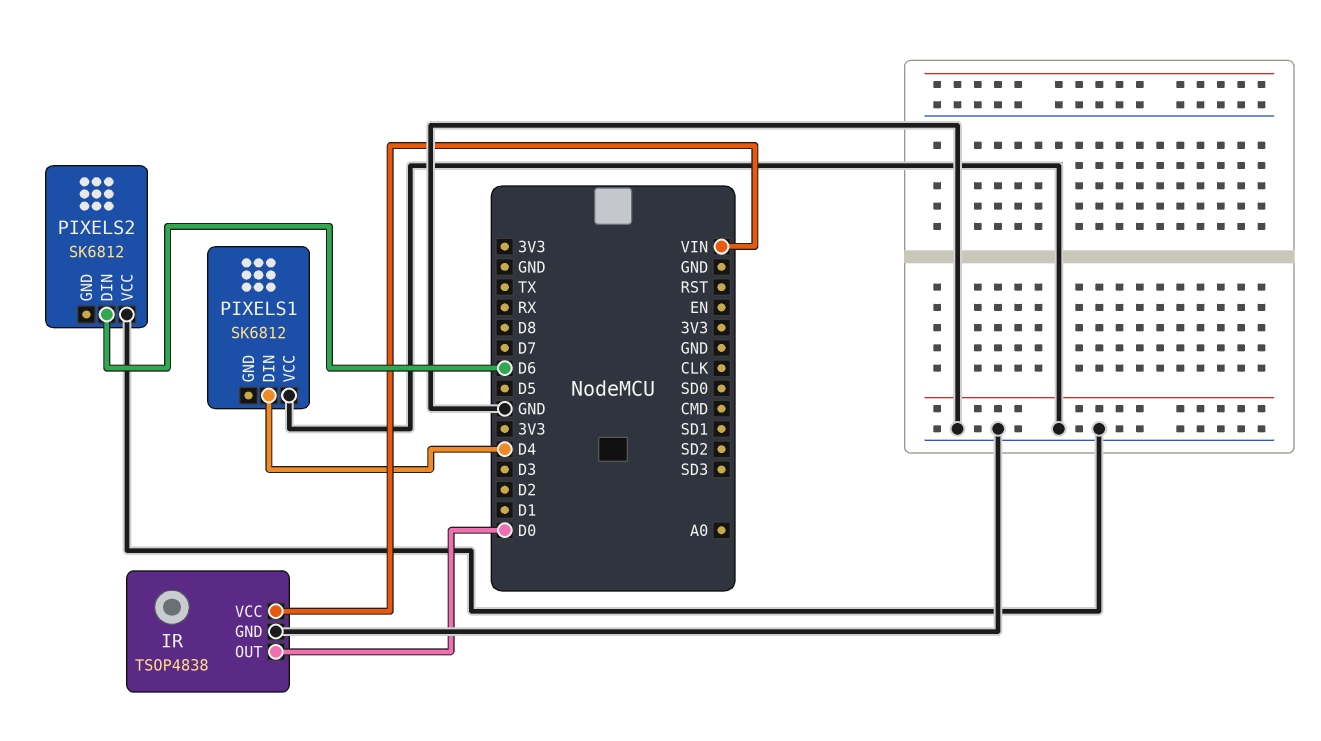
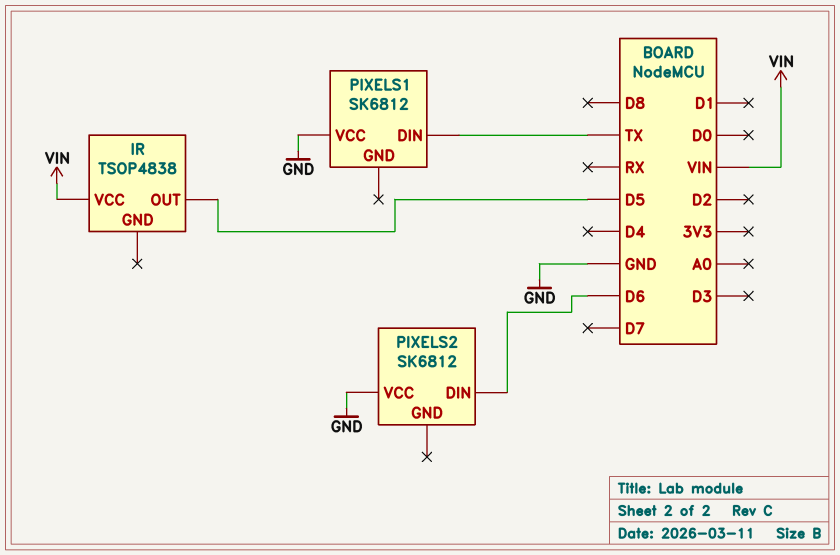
IR pin GND: GND -> none
IR pin OUT: D0 -> D5
PIXELS1 pin DIN: D4 -> TX

